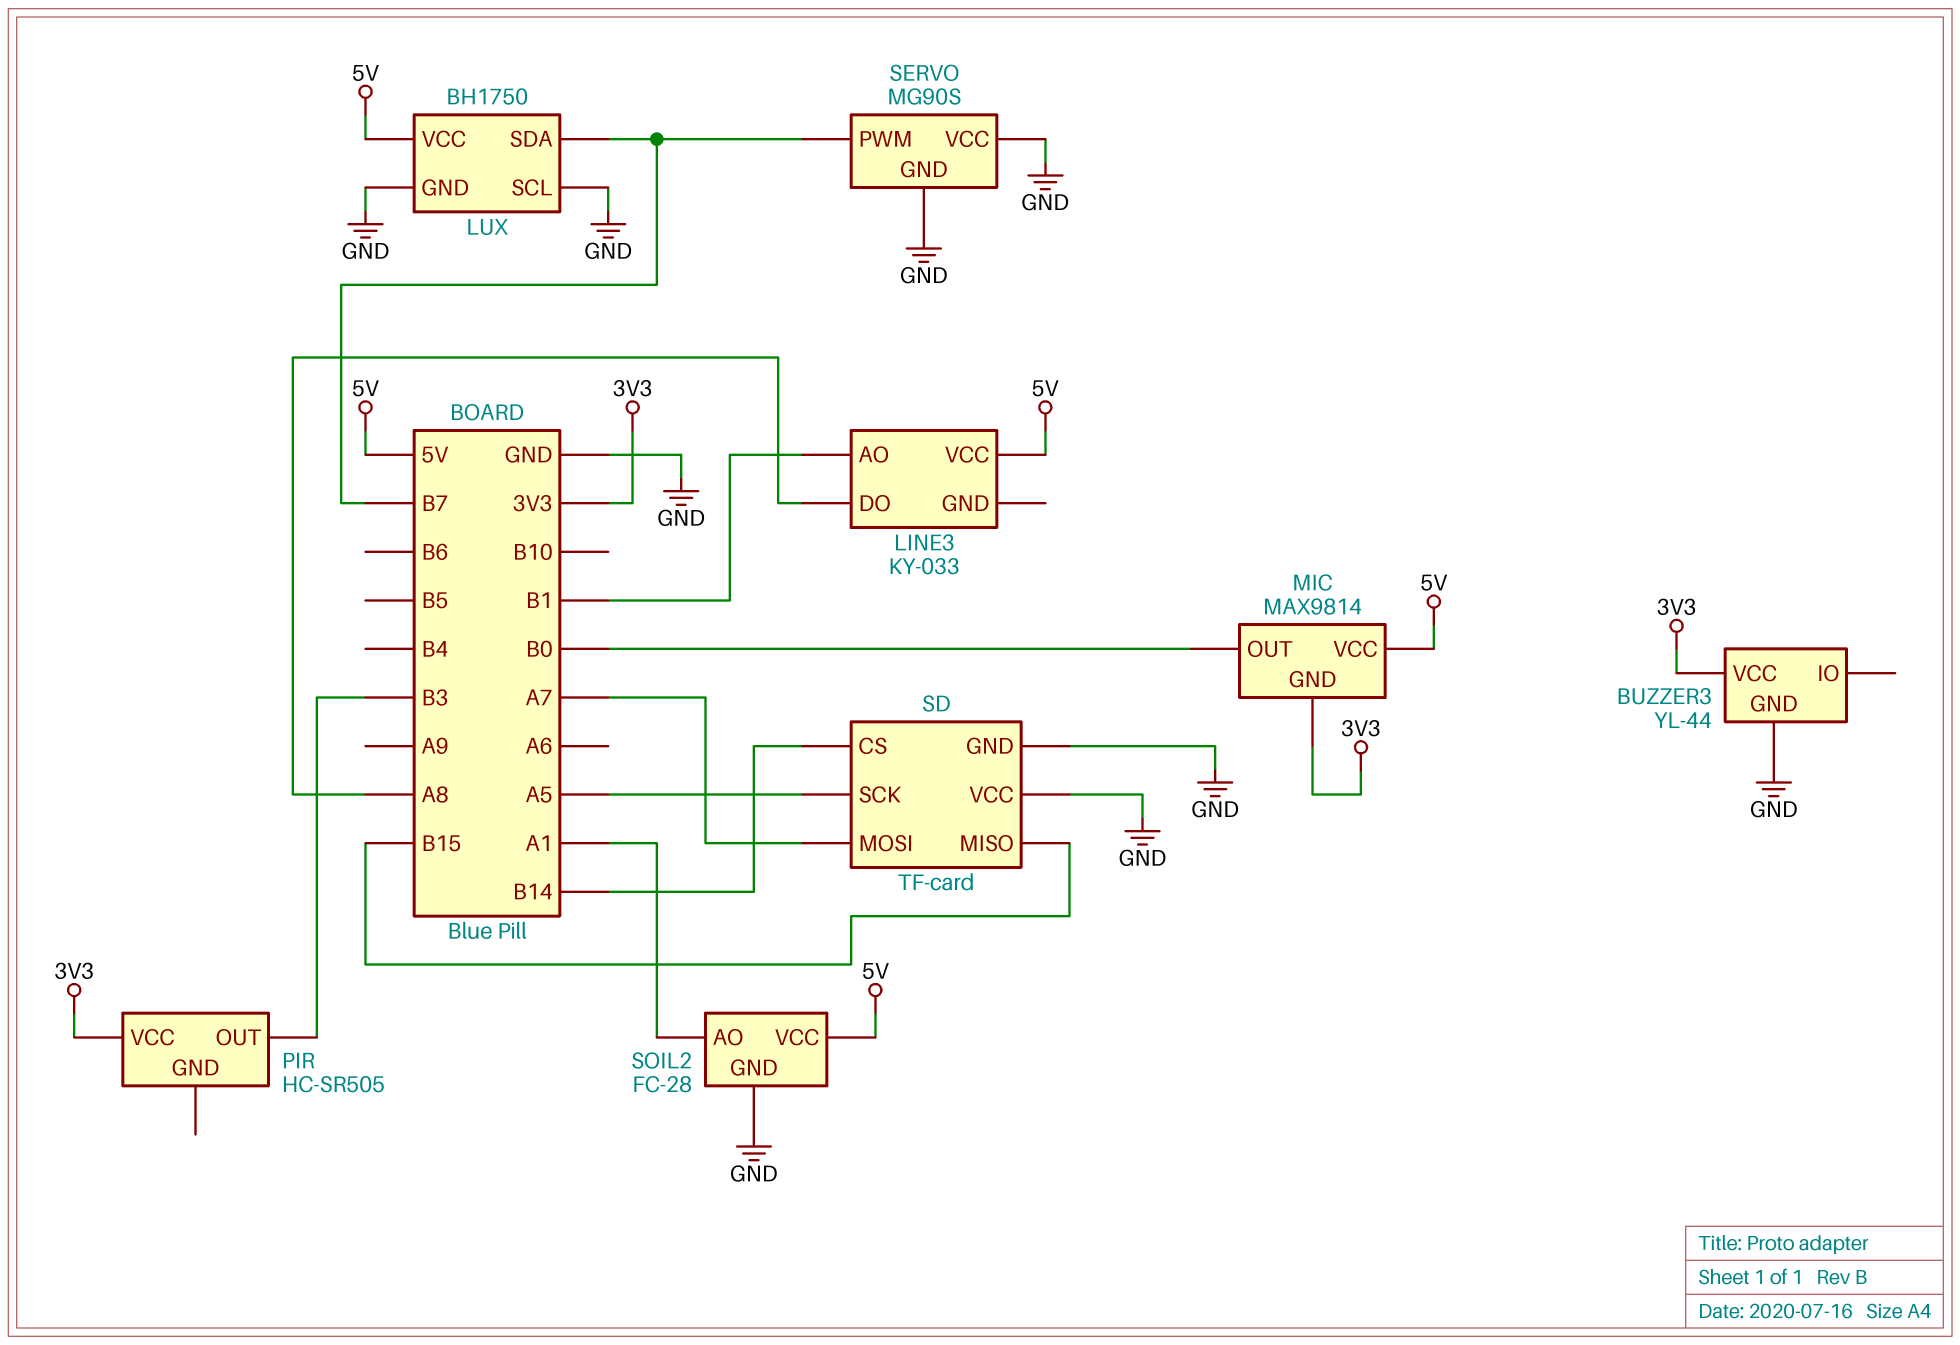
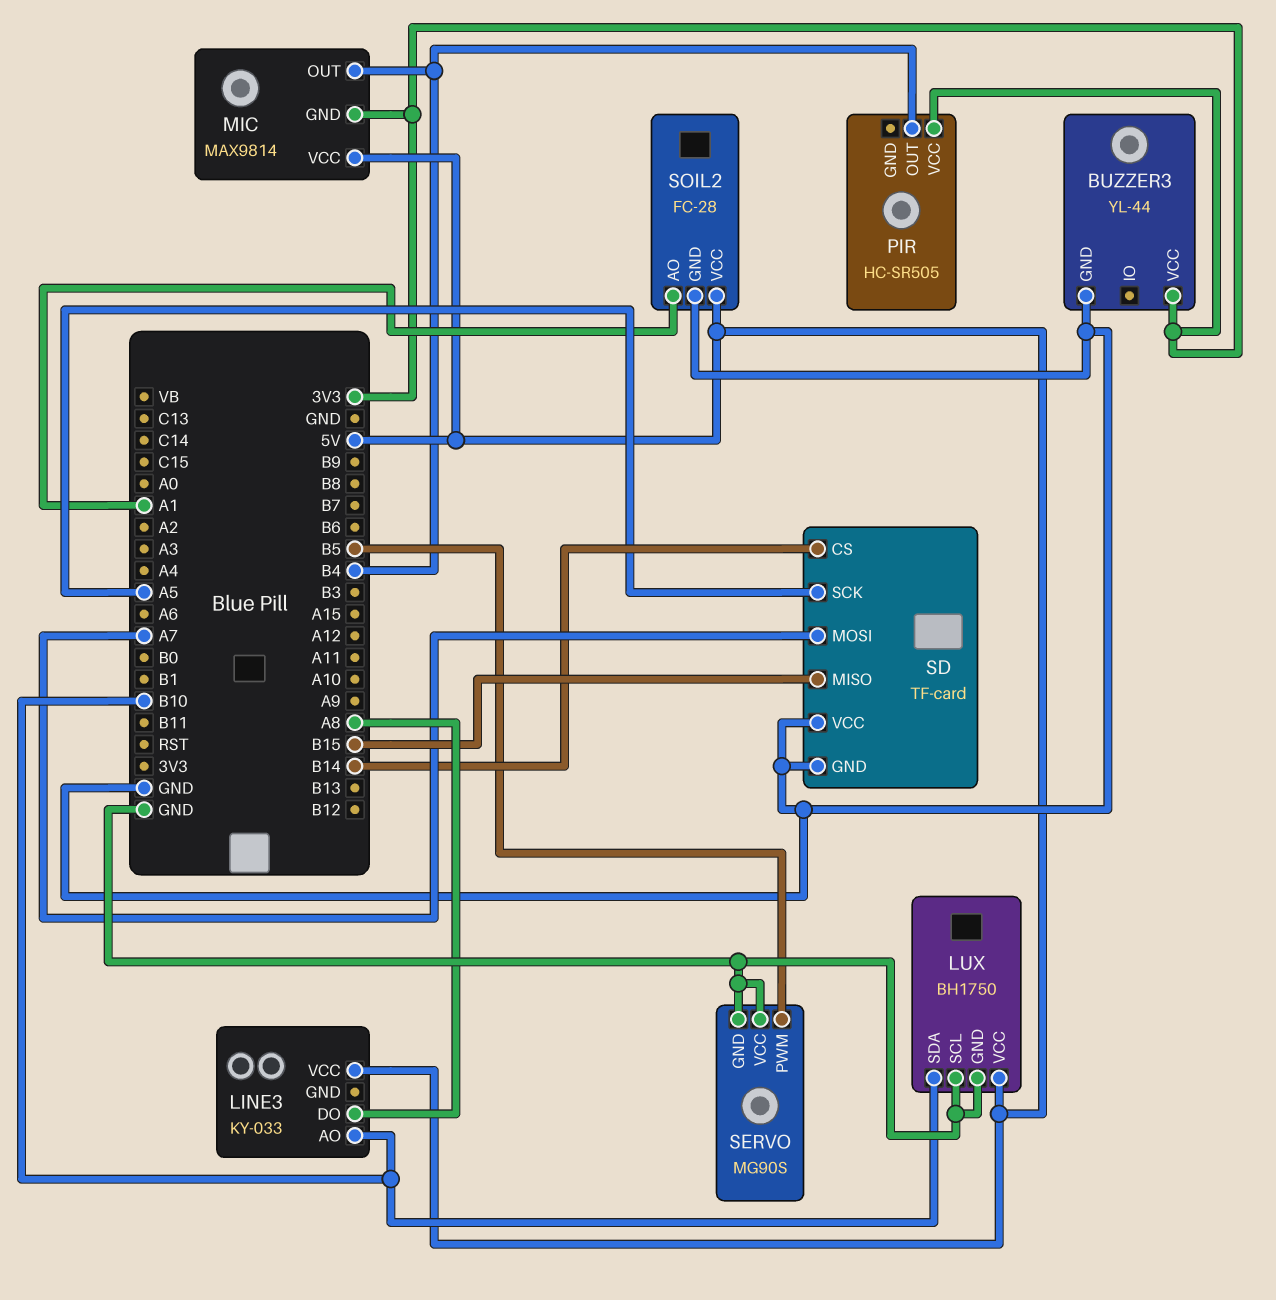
LINE3 pin AO: B1 -> B10
LUX pin SDA: B7 -> B10
MIC pin OUT: B0 -> B4
PIR pin OUT: B3 -> B4
SERVO pin PWM: B7 -> B5

